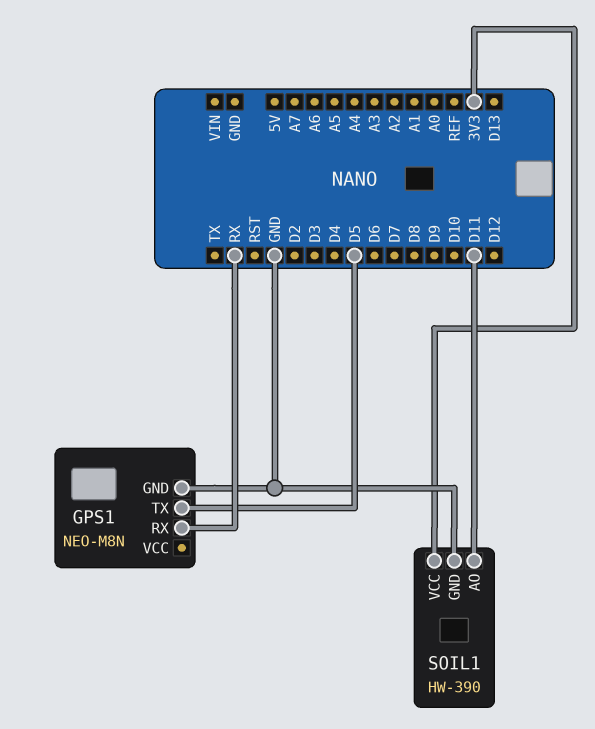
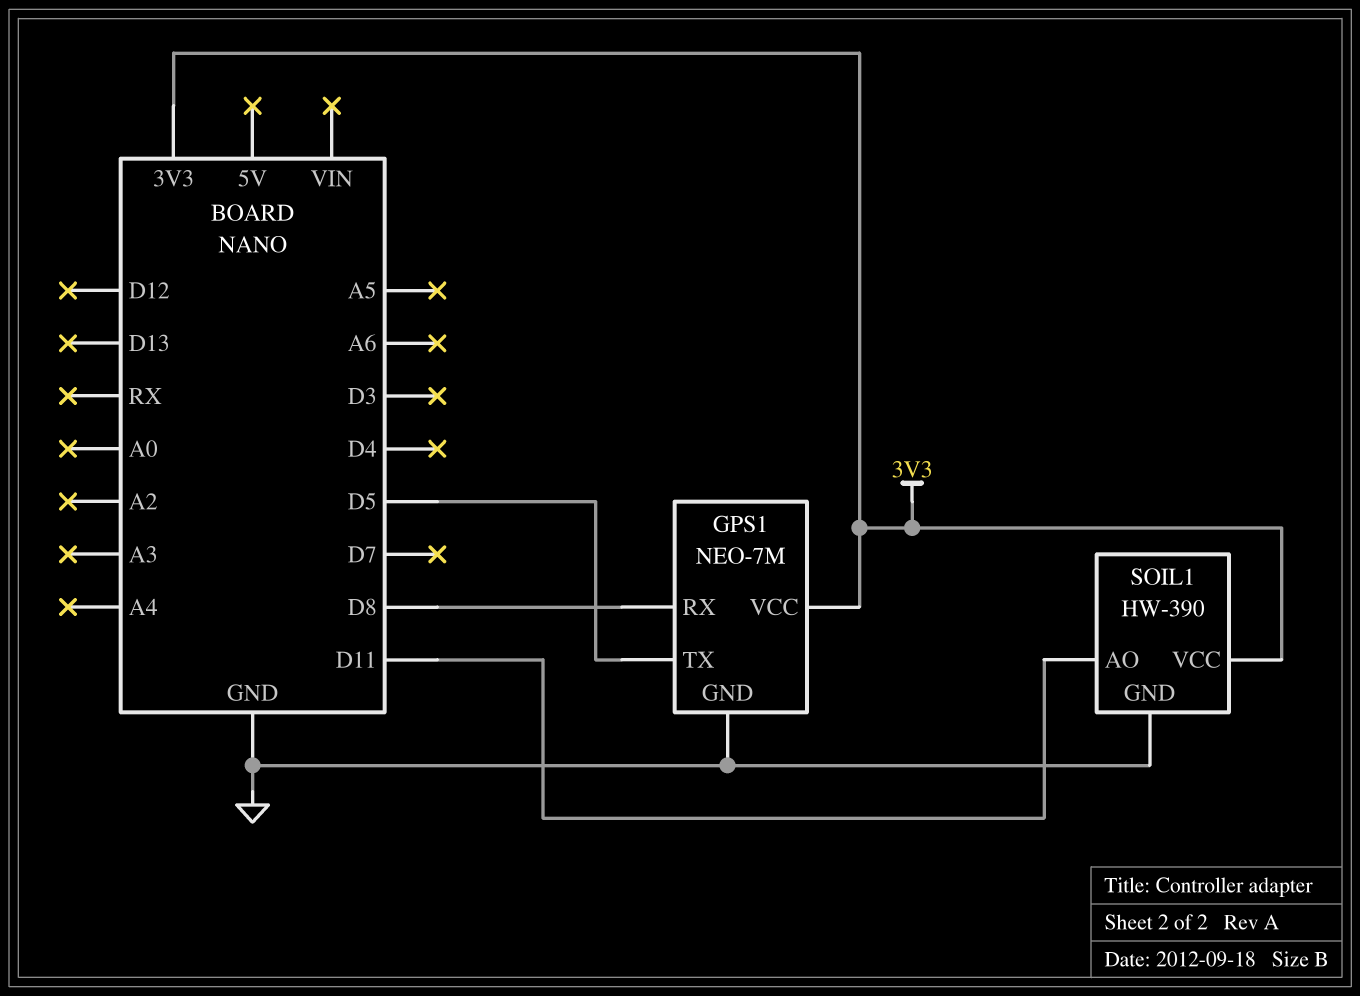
GPS1: NEO-M8N -> NEO-7M
GPS1 pin RX: RX -> D8
GPS1 pin VCC: none -> 3V3

